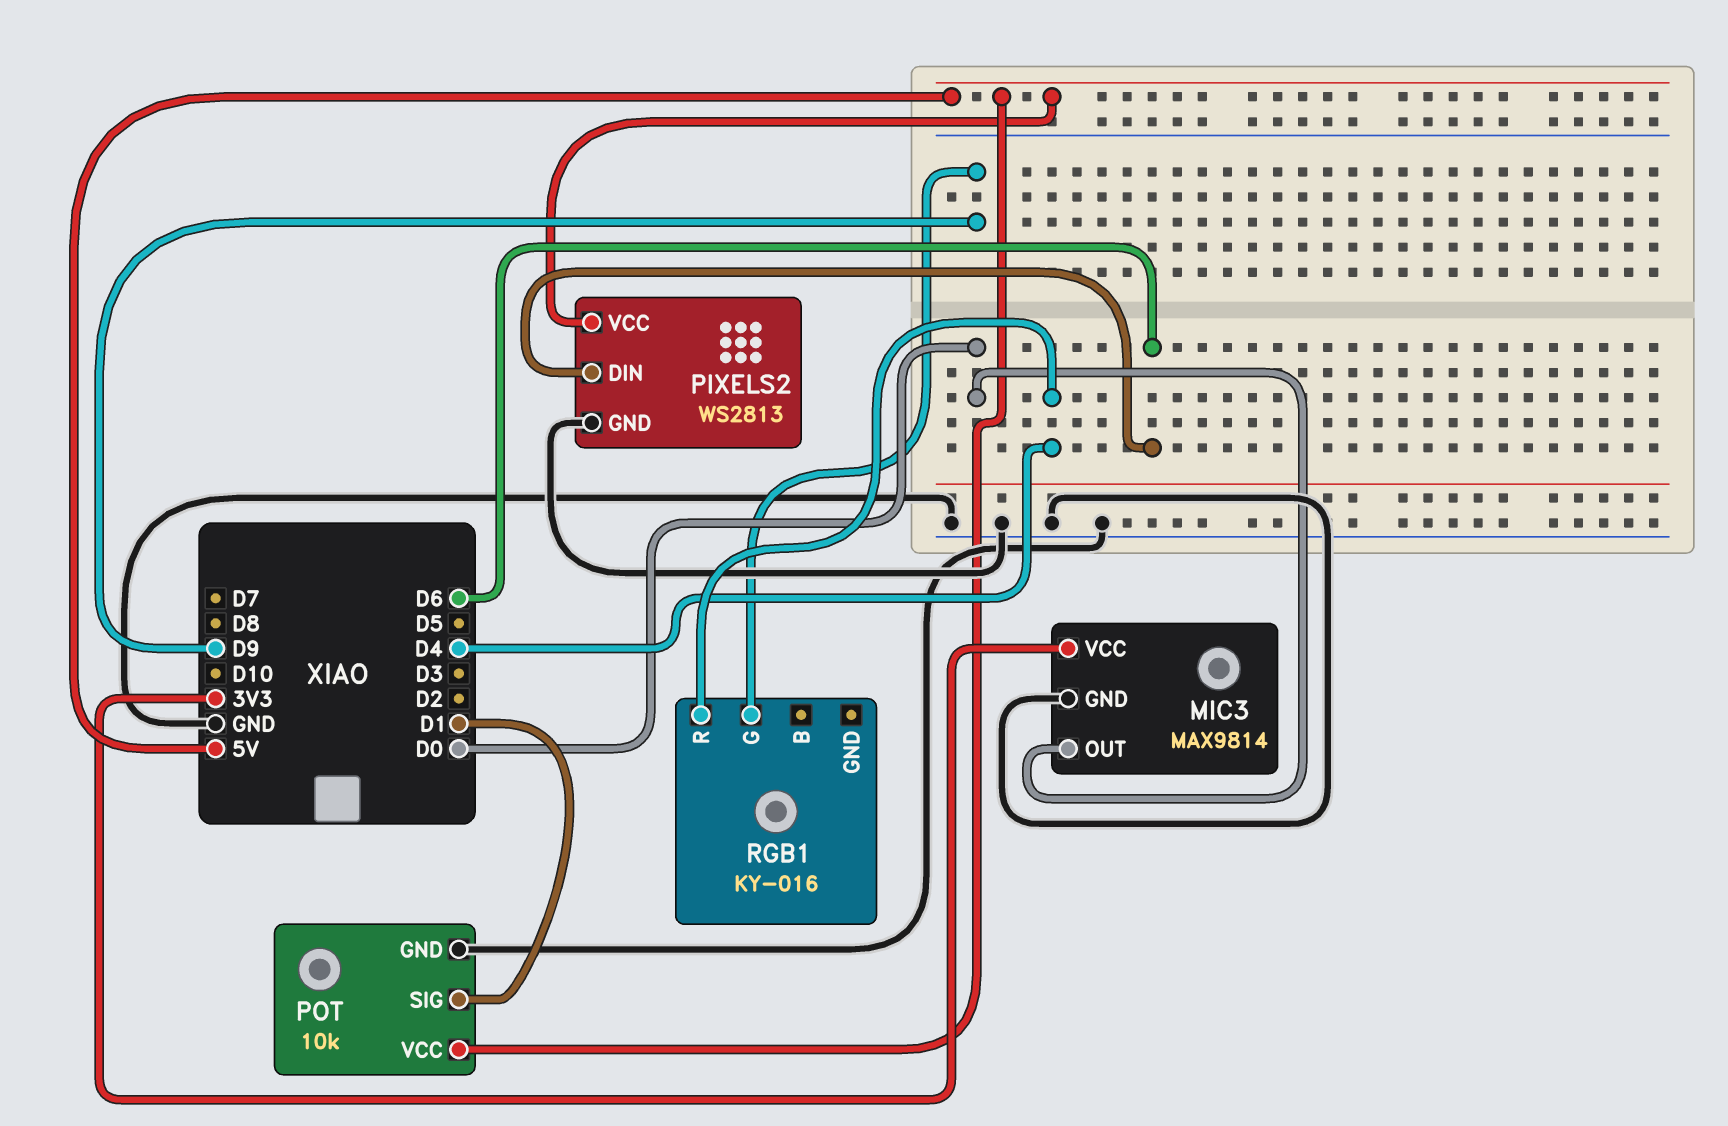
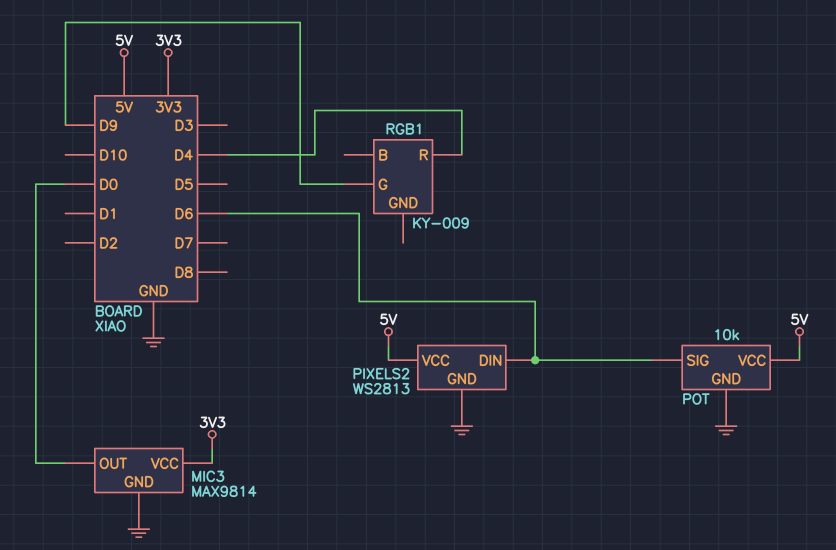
POT pin SIG: D1 -> D6
RGB1: KY-016 -> KY-009

